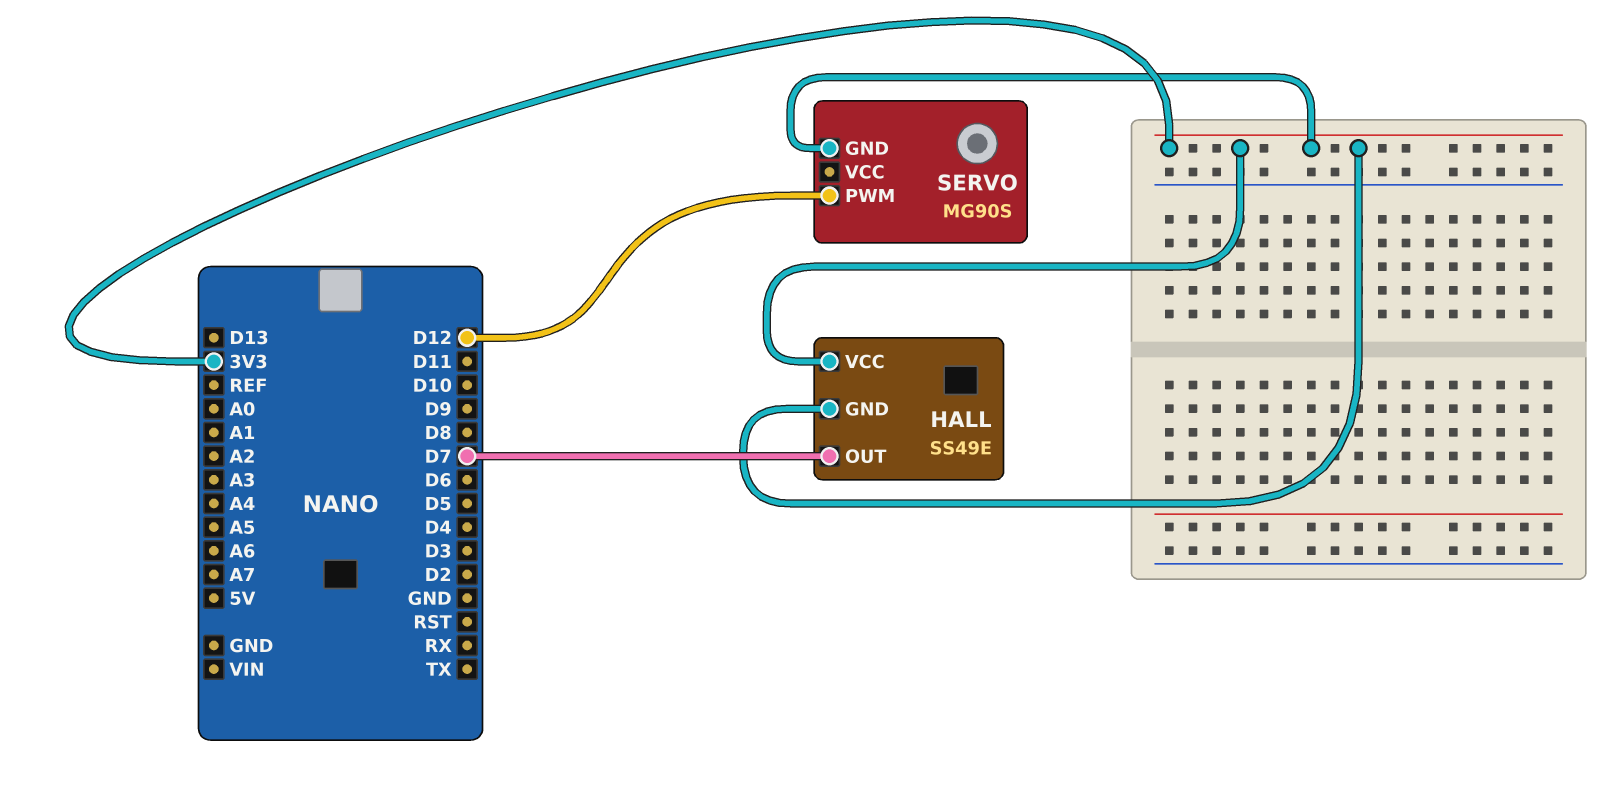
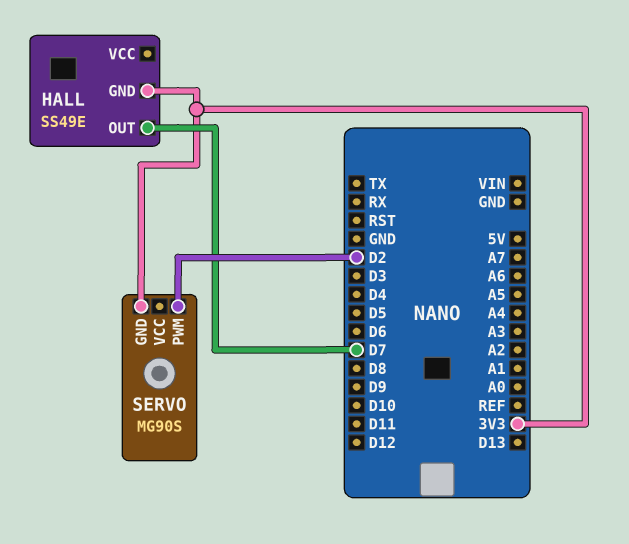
HALL pin VCC: 3V3 -> none
SERVO pin PWM: D12 -> D2

